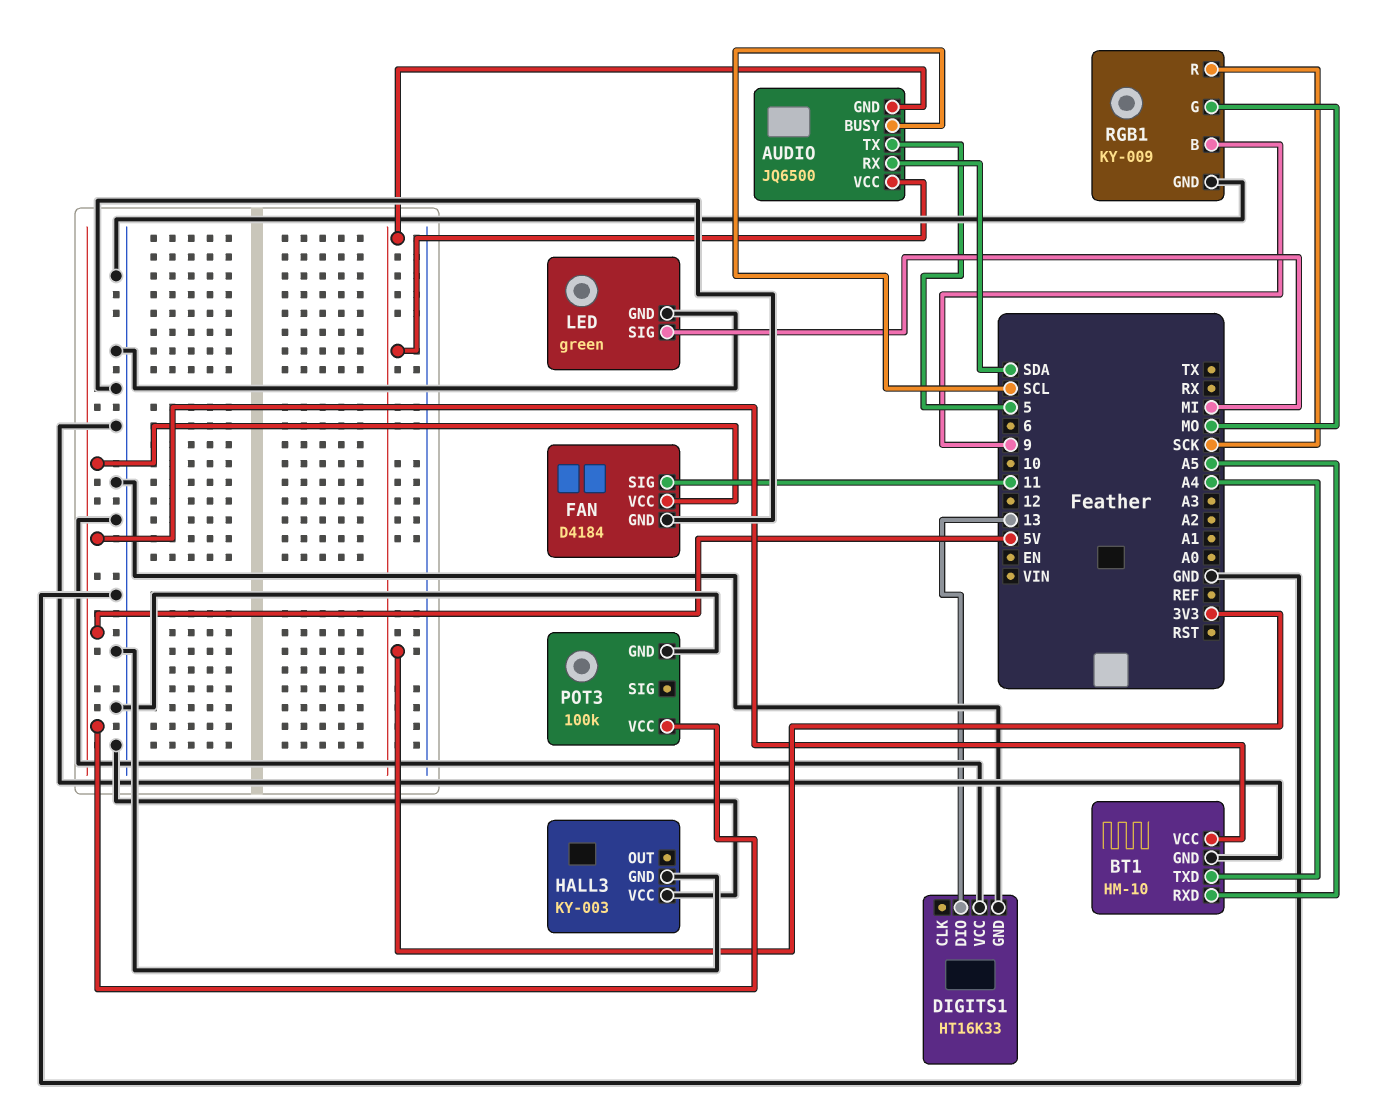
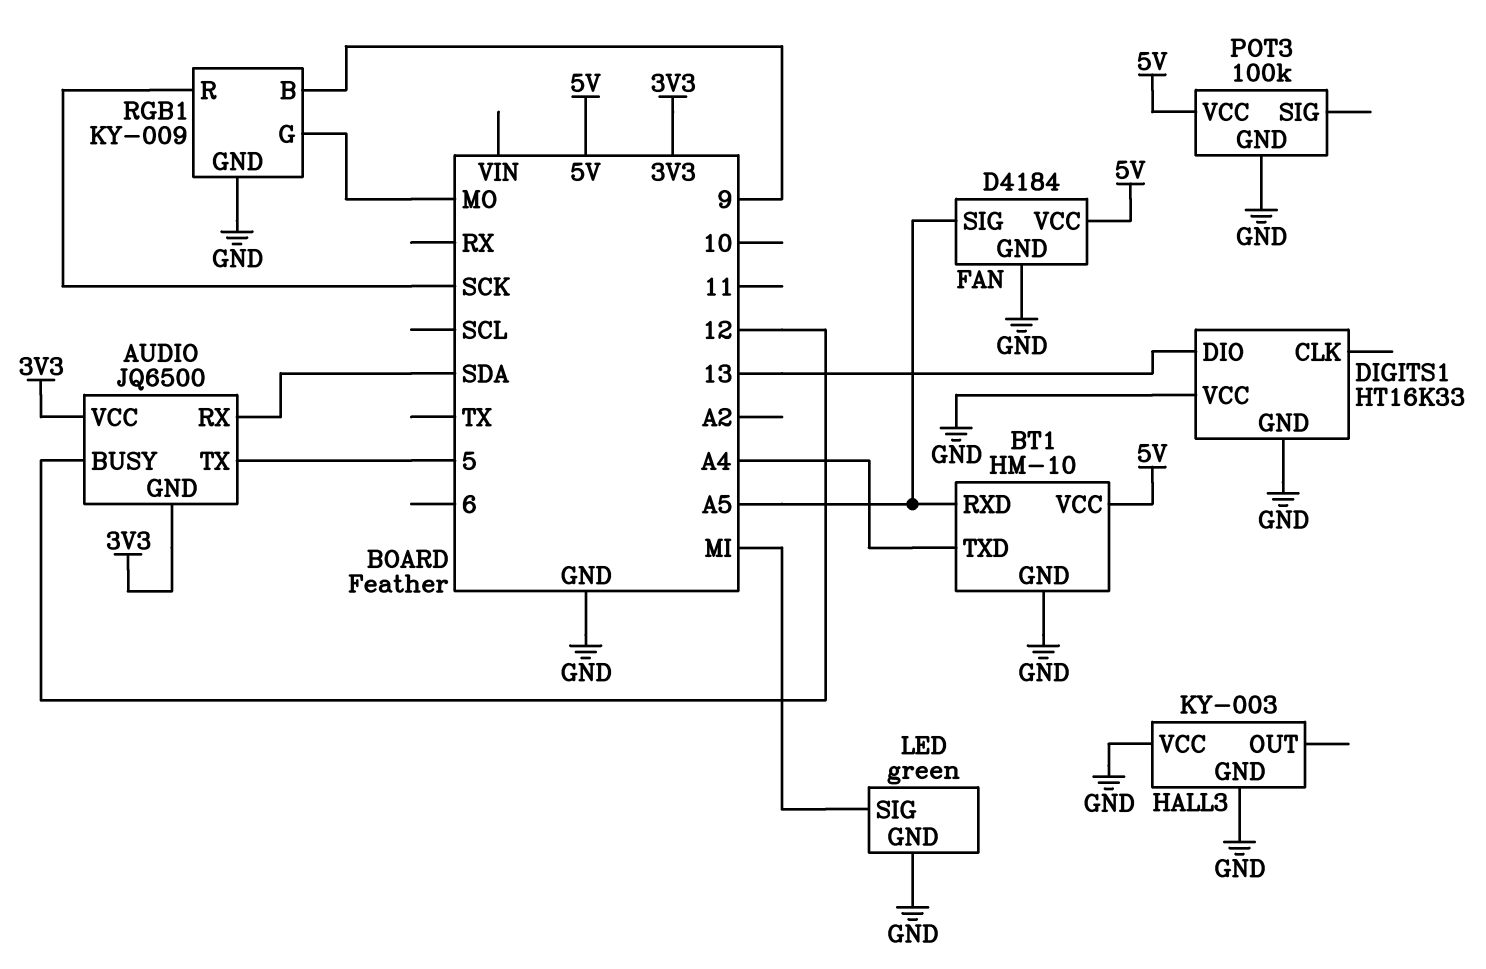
AUDIO pin BUSY: SCL -> 12
FAN pin SIG: 11 -> A5

